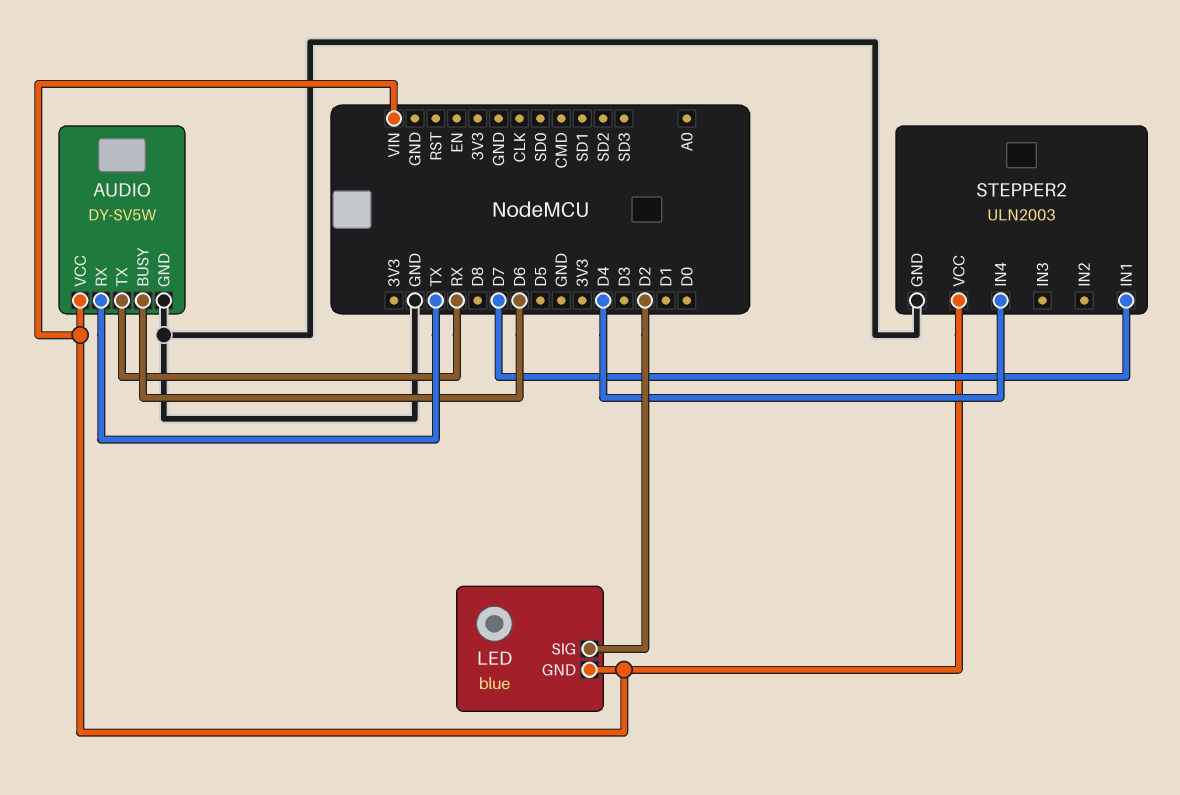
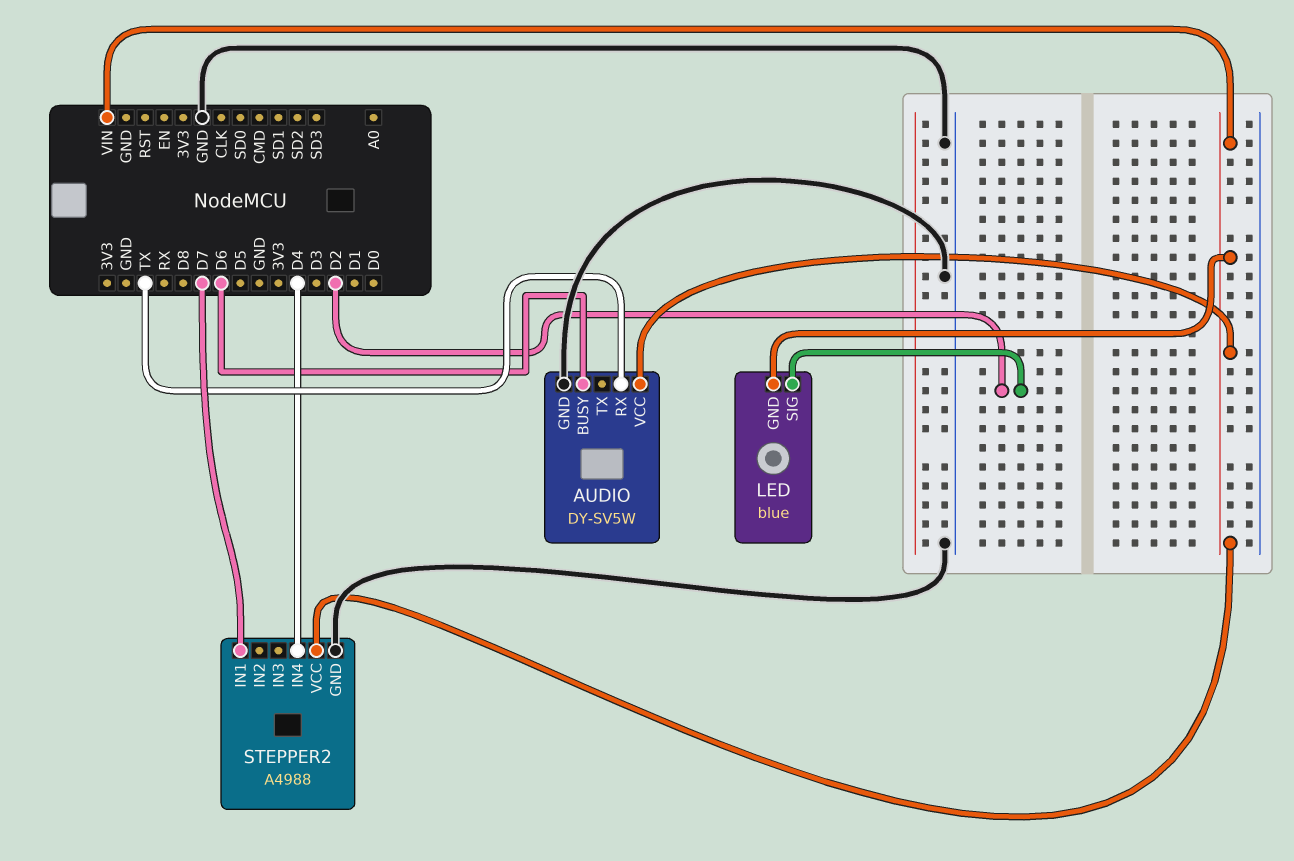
AUDIO pin TX: RX -> none
STEPPER2: ULN2003 -> A4988

